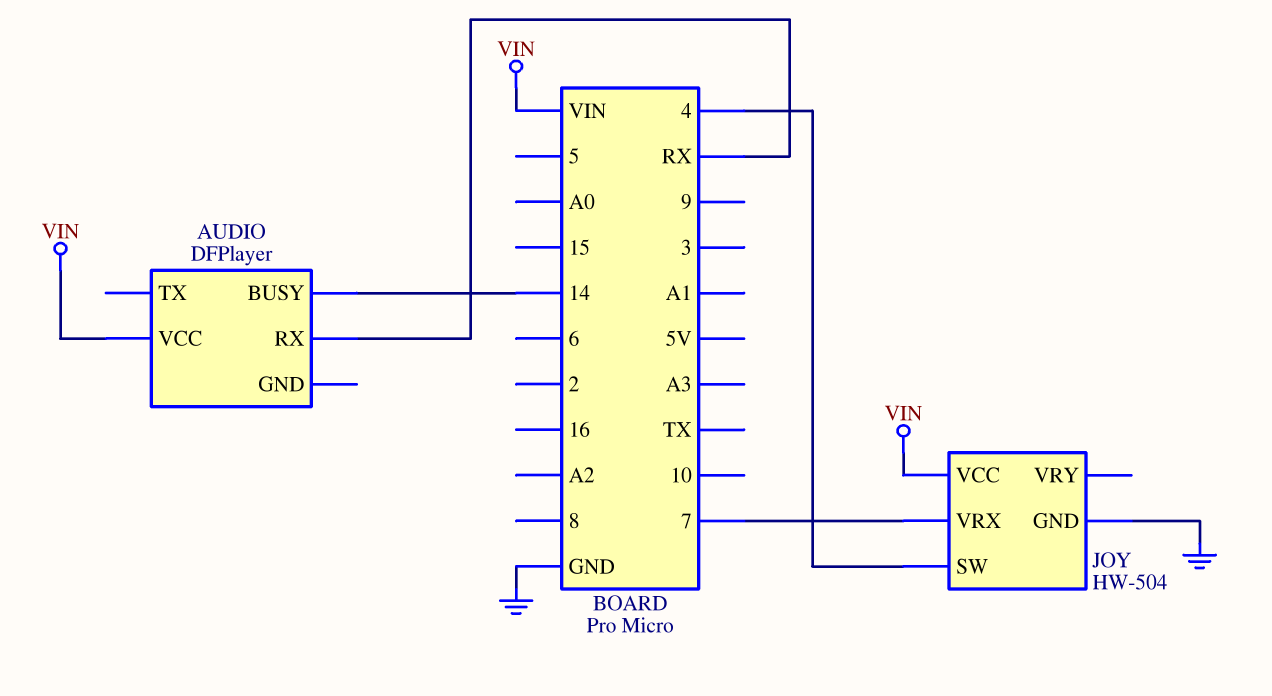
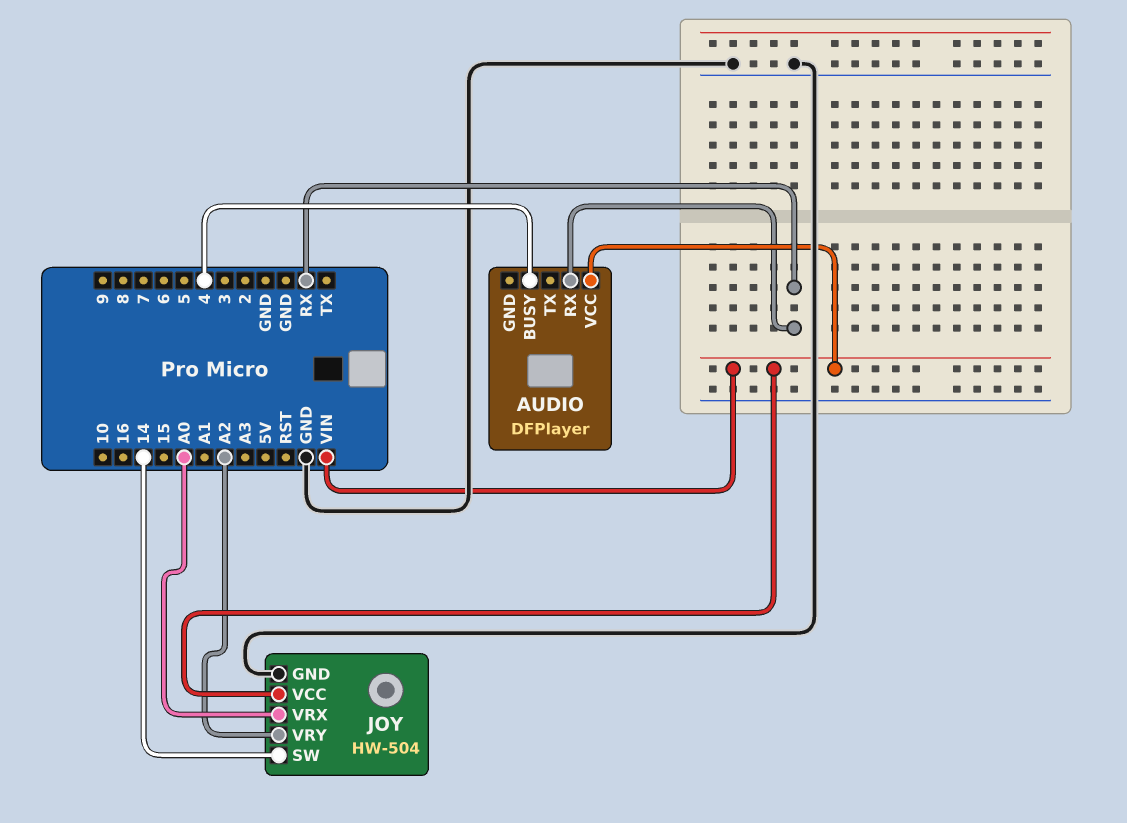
AUDIO pin BUSY: 14 -> 4
JOY pin SW: 4 -> 14
JOY pin VRX: 7 -> A0
JOY pin VRY: none -> A2

